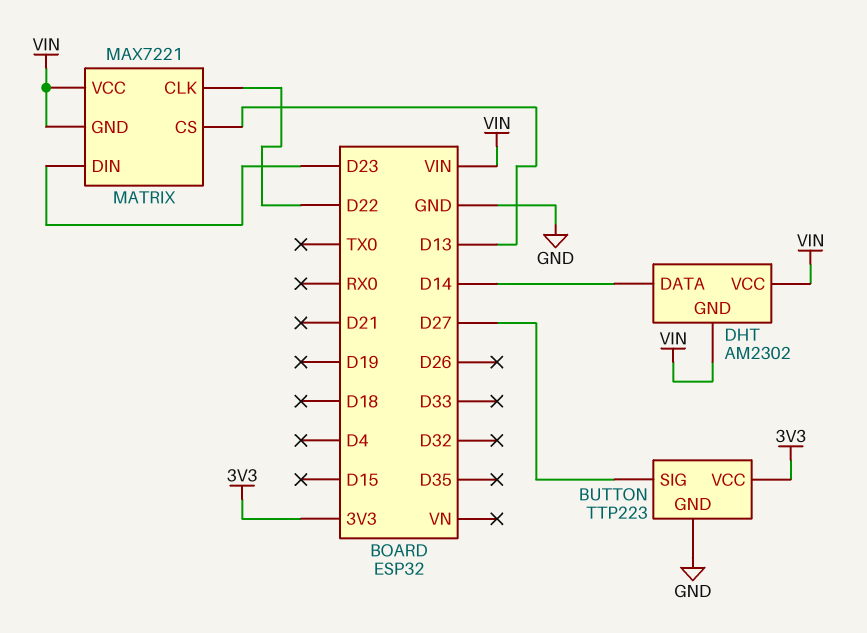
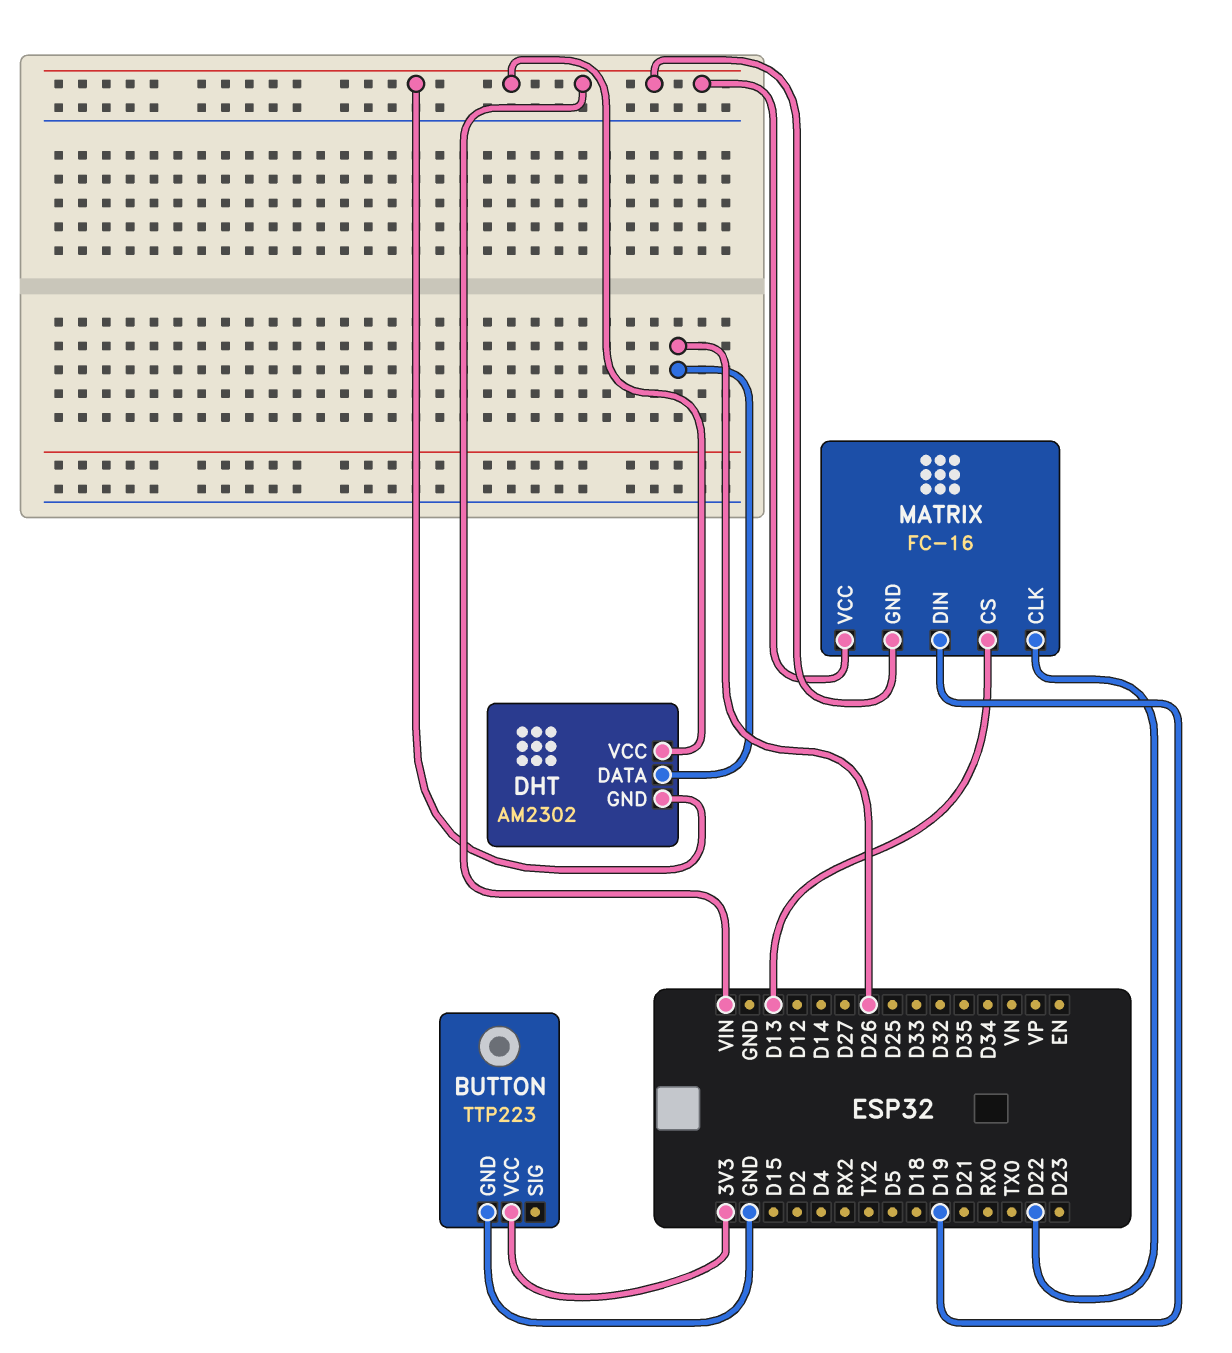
BUTTON pin SIG: D27 -> none
DHT pin DATA: D14 -> D26
MATRIX: MAX7221 -> FC-16
MATRIX pin DIN: D23 -> D19

